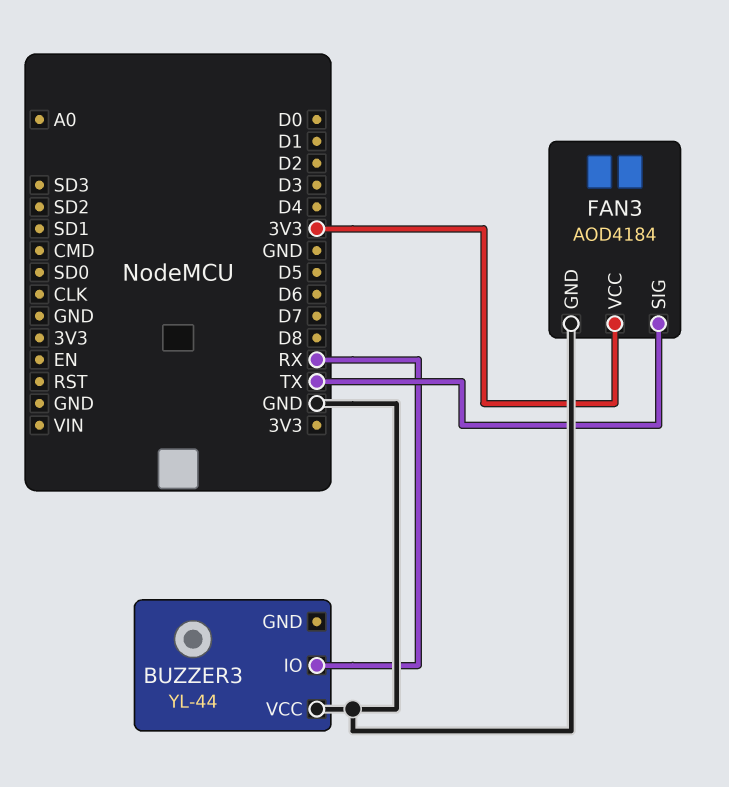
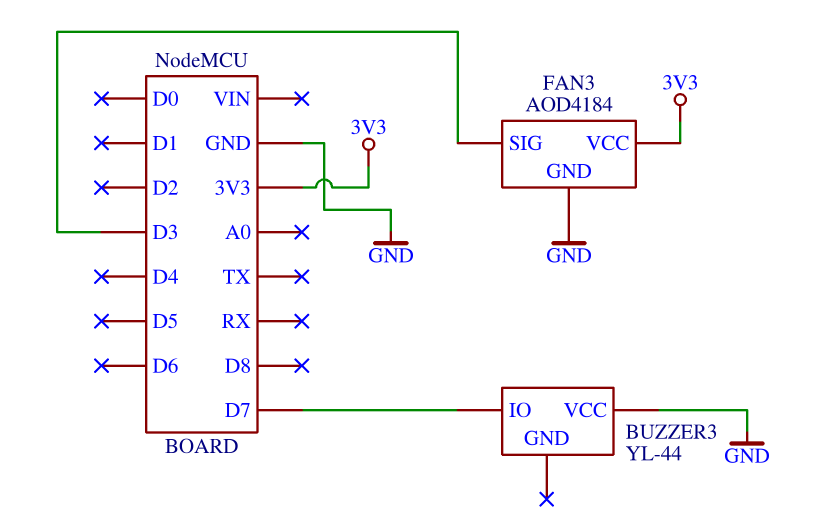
BUZZER3 pin IO: RX -> D7
FAN3 pin SIG: TX -> D3

